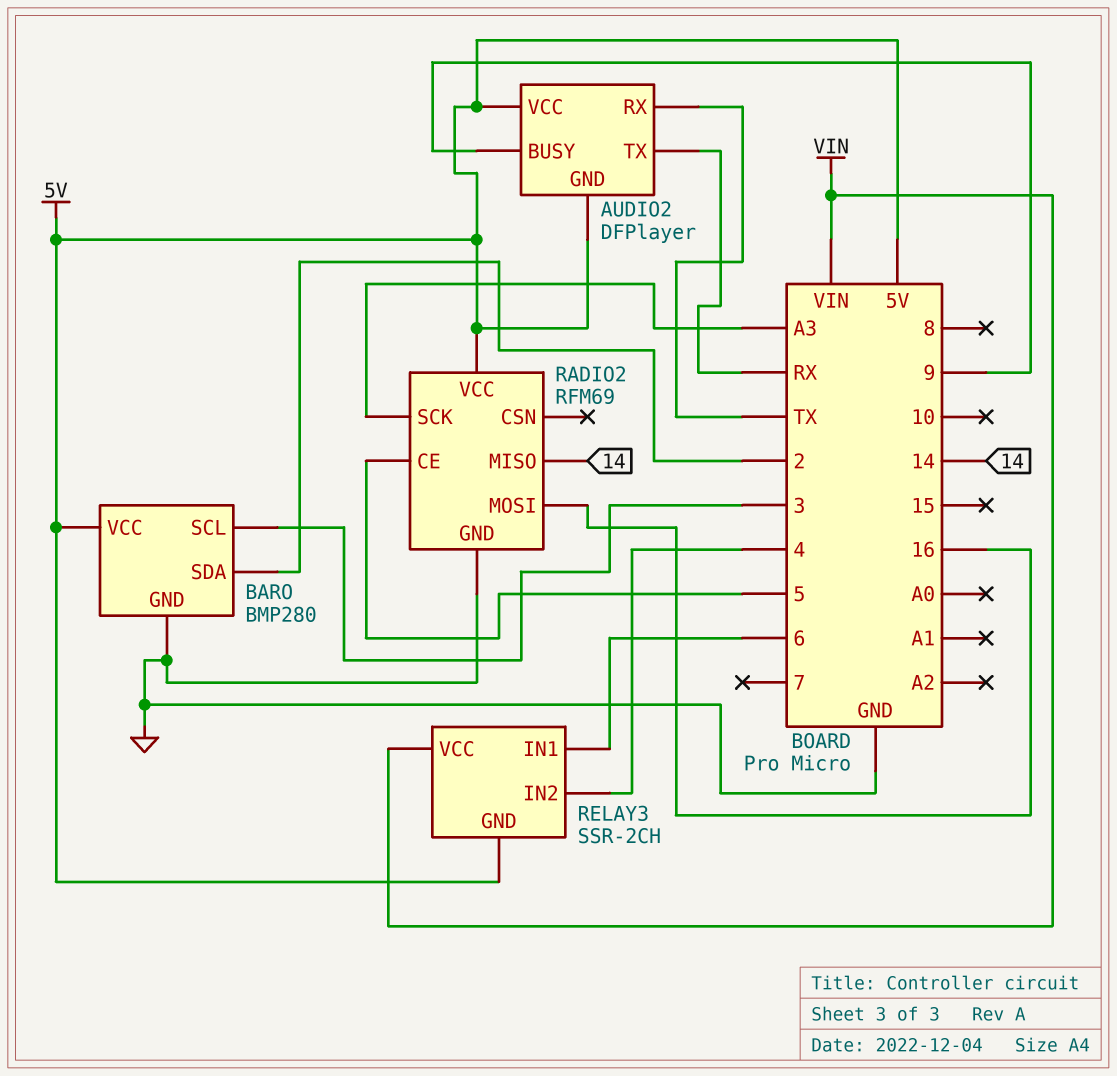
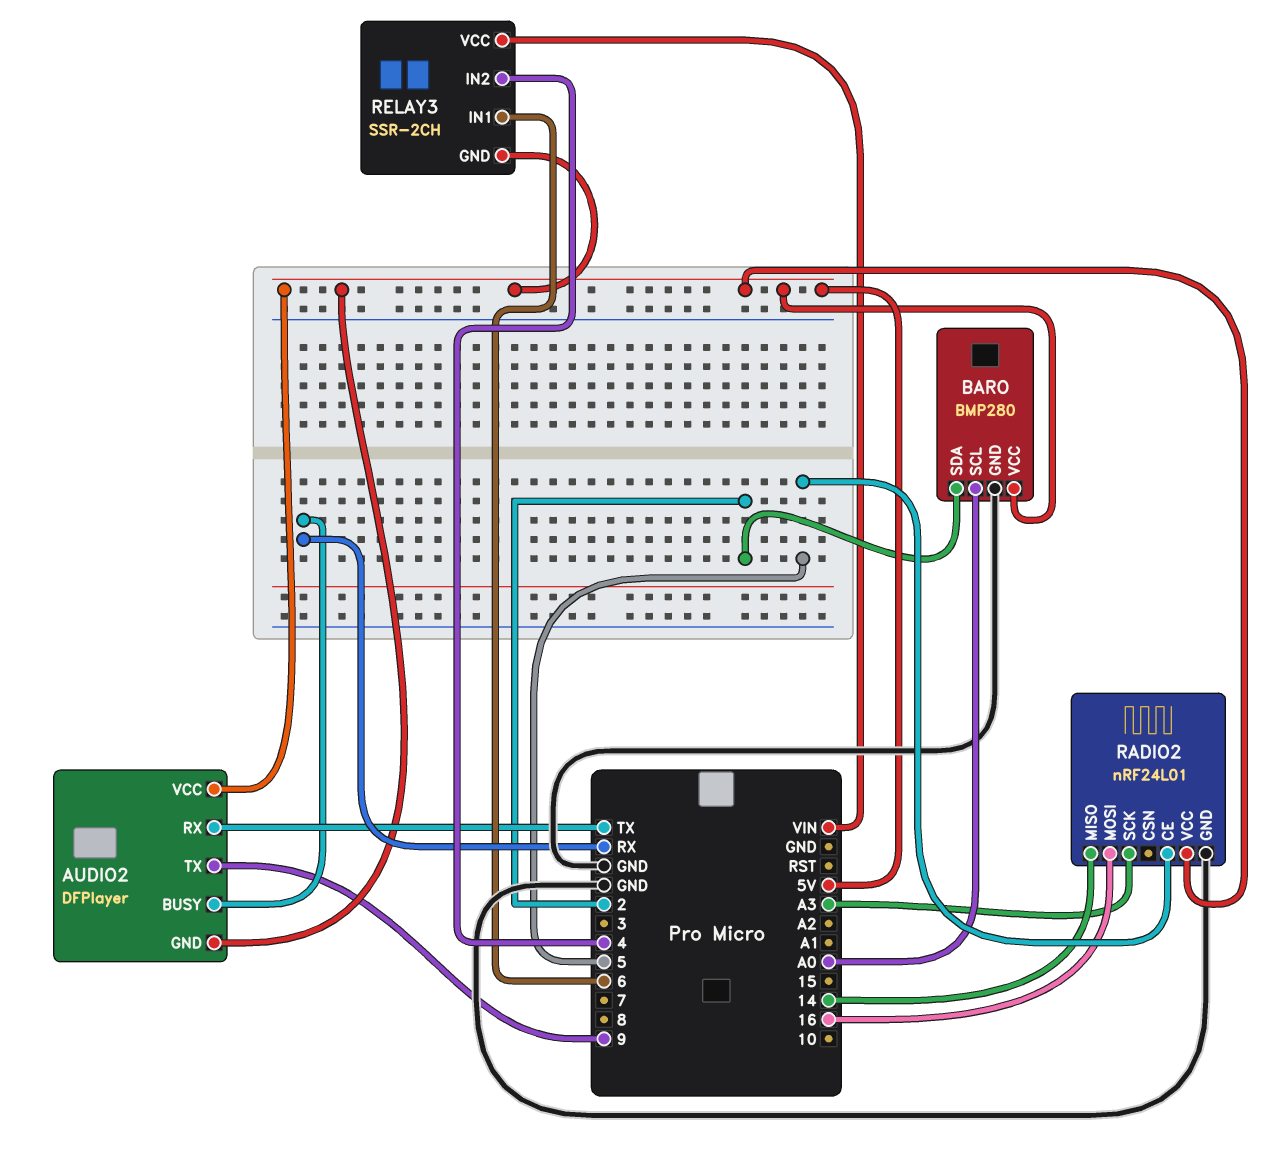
AUDIO2 pin BUSY: 9 -> RX
AUDIO2 pin TX: RX -> 9
BARO pin SCL: 3 -> A0
RADIO2: RFM69 -> nRF24L01

